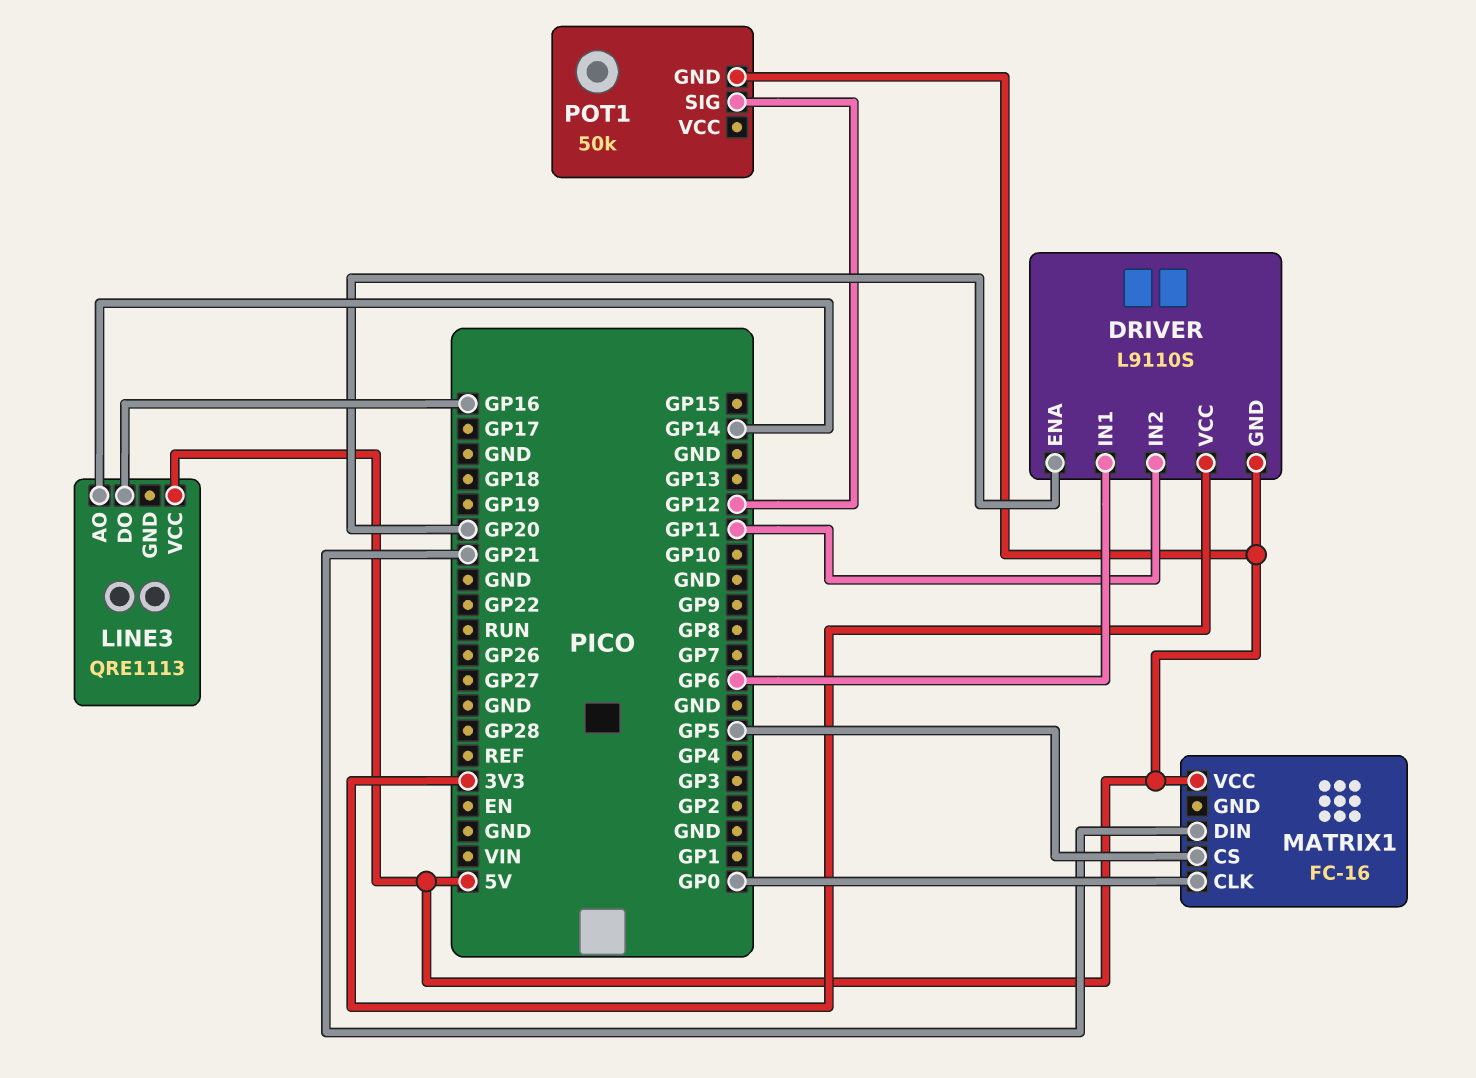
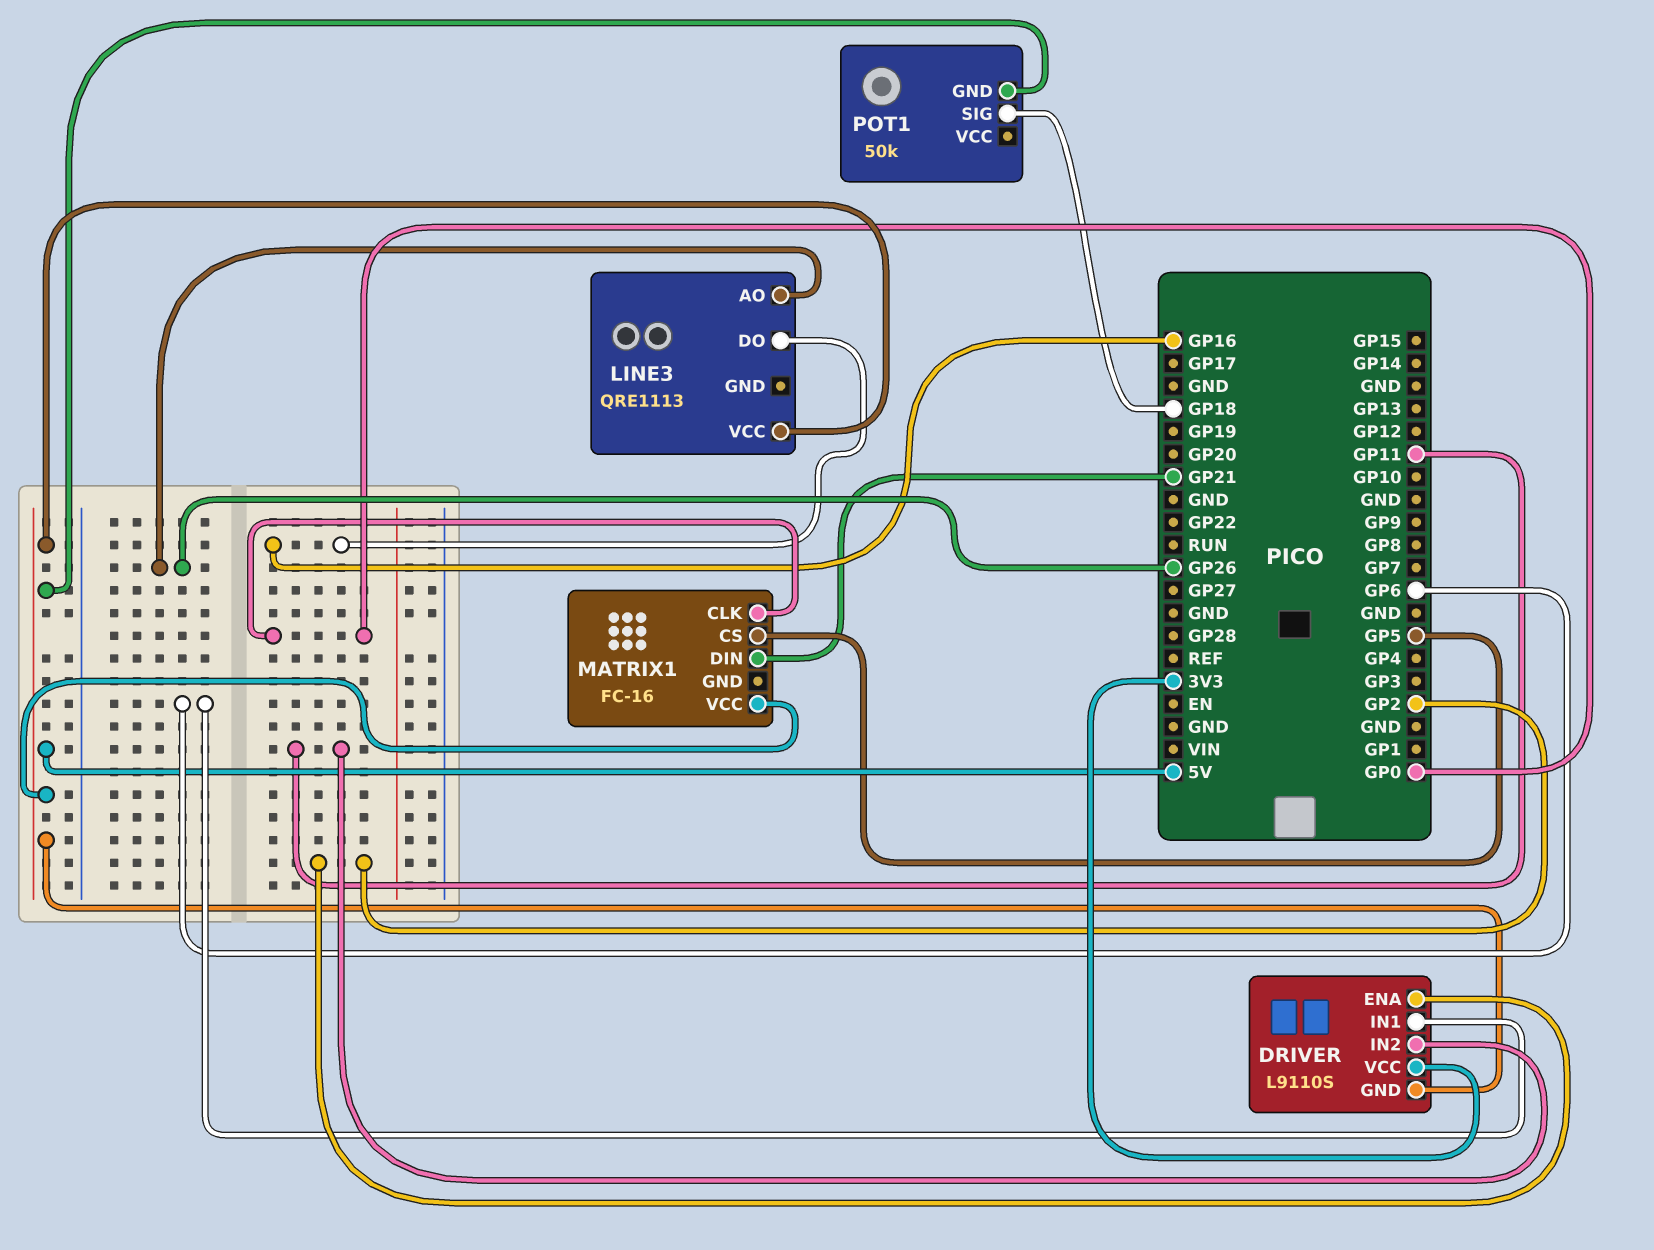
DRIVER pin ENA: GP20 -> GP2
LINE3 pin AO: GP14 -> GP26
POT1 pin SIG: GP12 -> GP18

